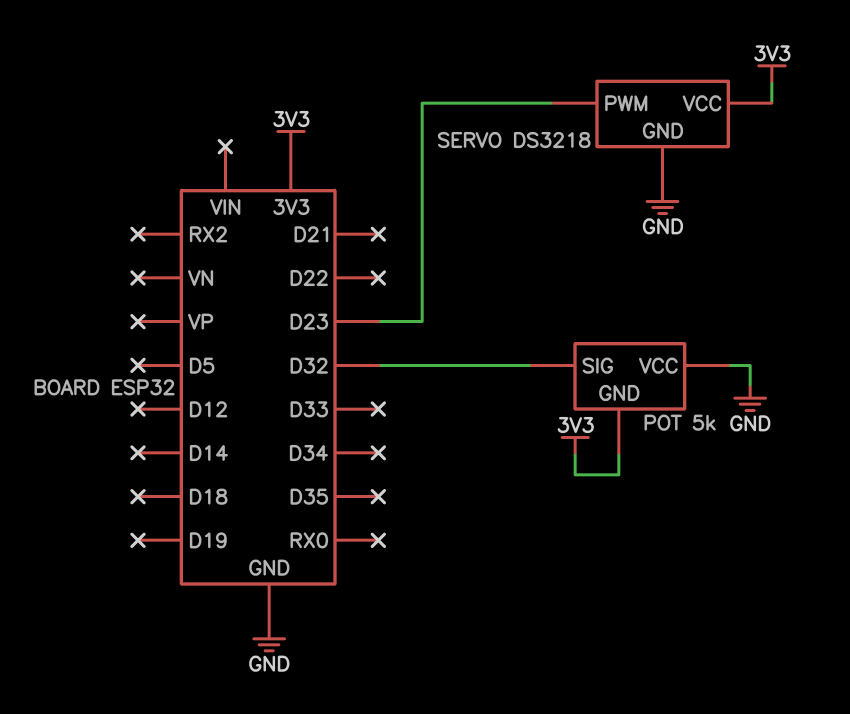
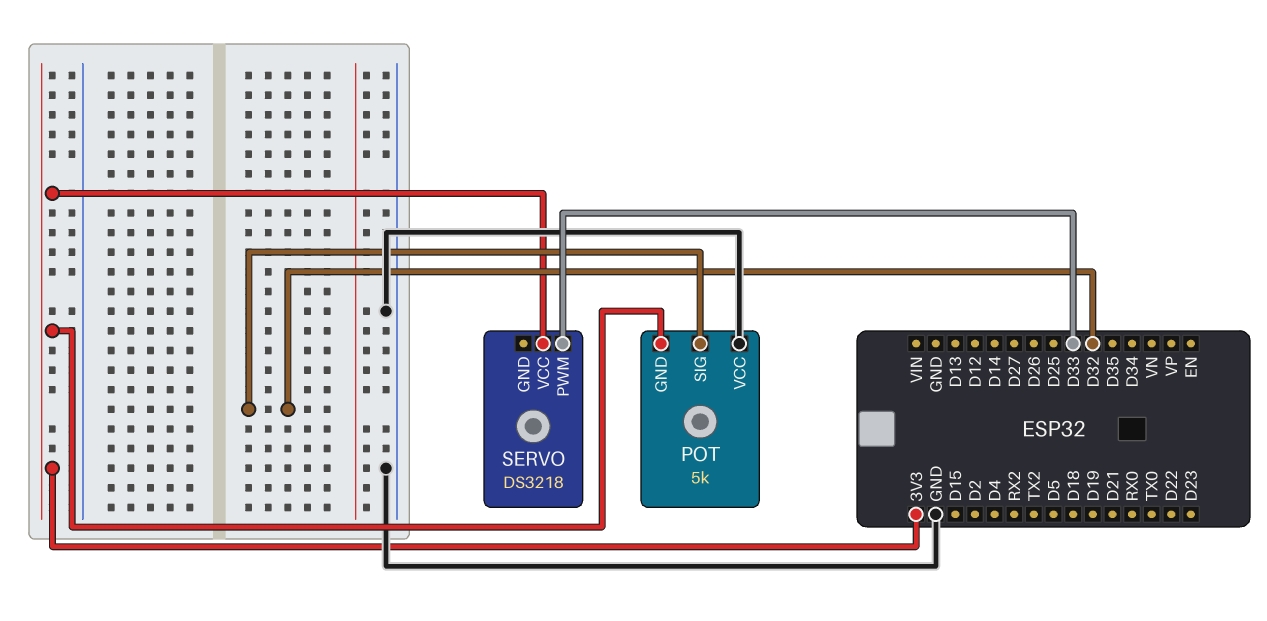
SERVO pin GND: GND -> none
SERVO pin PWM: D23 -> D33

